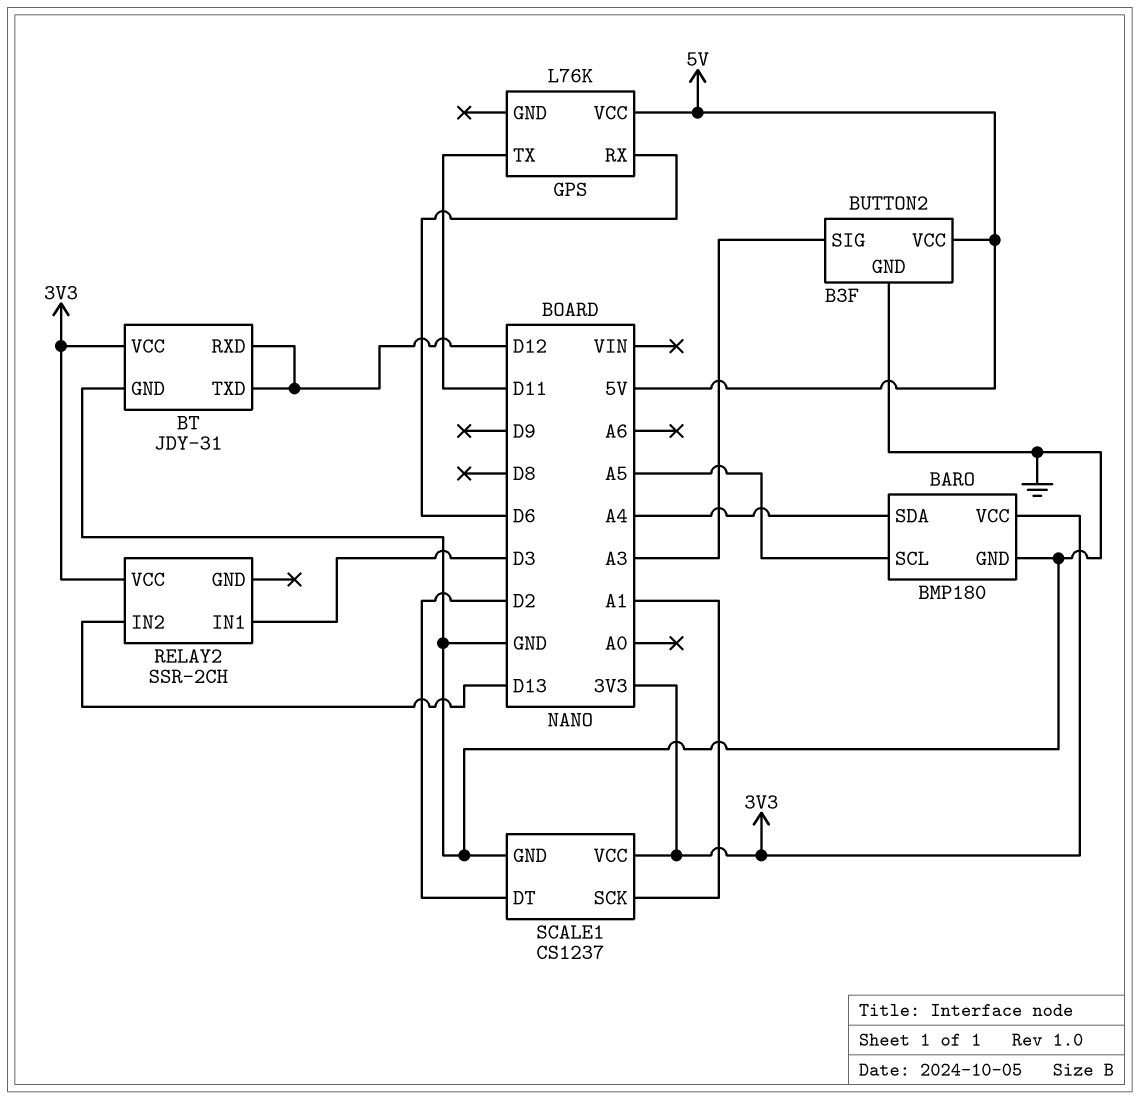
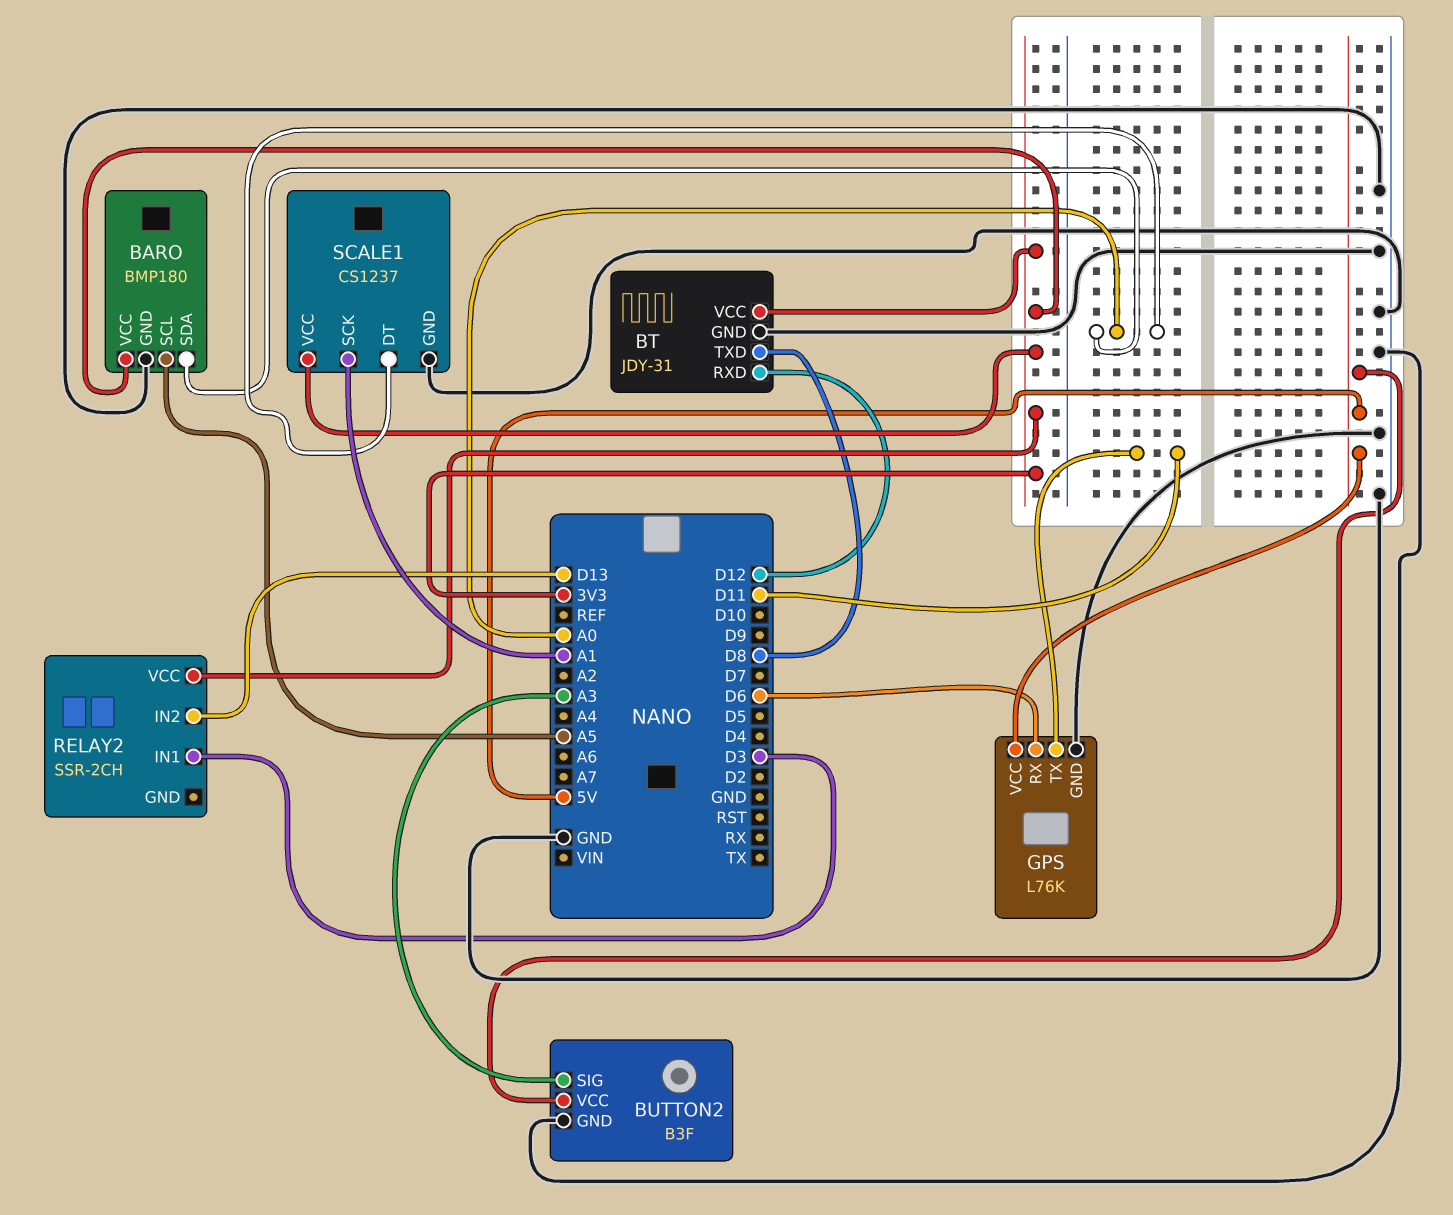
BARO pin SDA: A4 -> A0
BT pin TXD: D12 -> D8
GPS pin GND: none -> GND
SCALE1 pin DT: D2 -> A0

